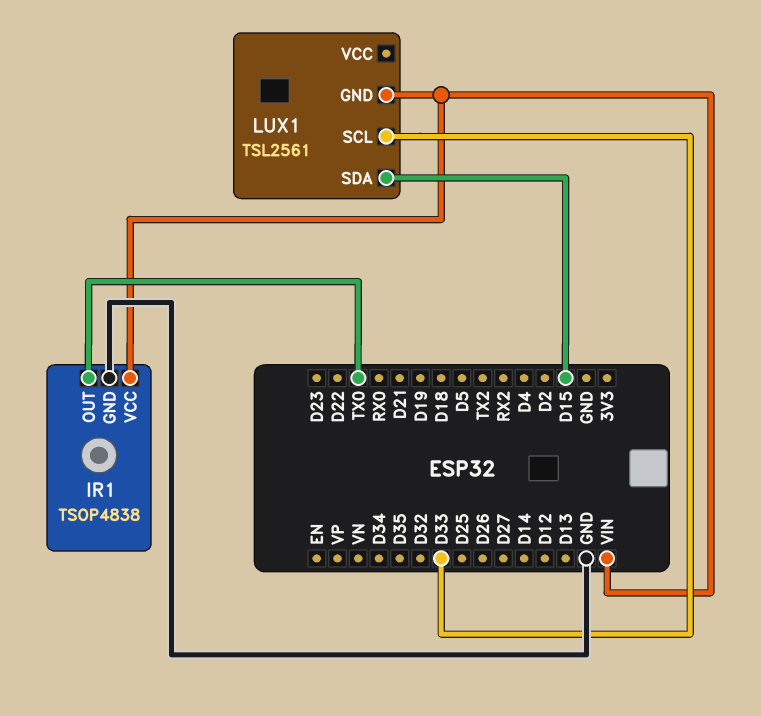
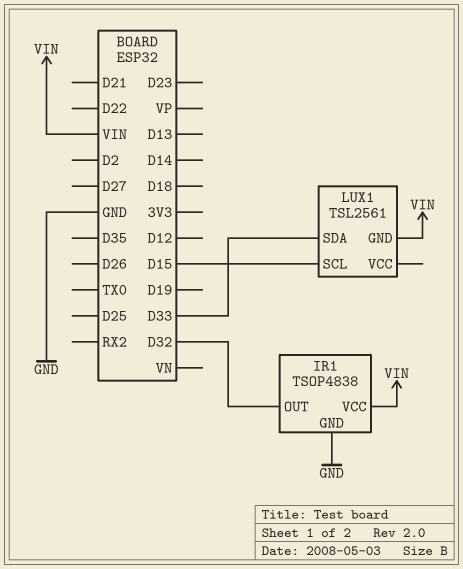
IR1 pin OUT: TX0 -> D32
LUX1 pin SCL: D33 -> D15
LUX1 pin SDA: D15 -> D33

